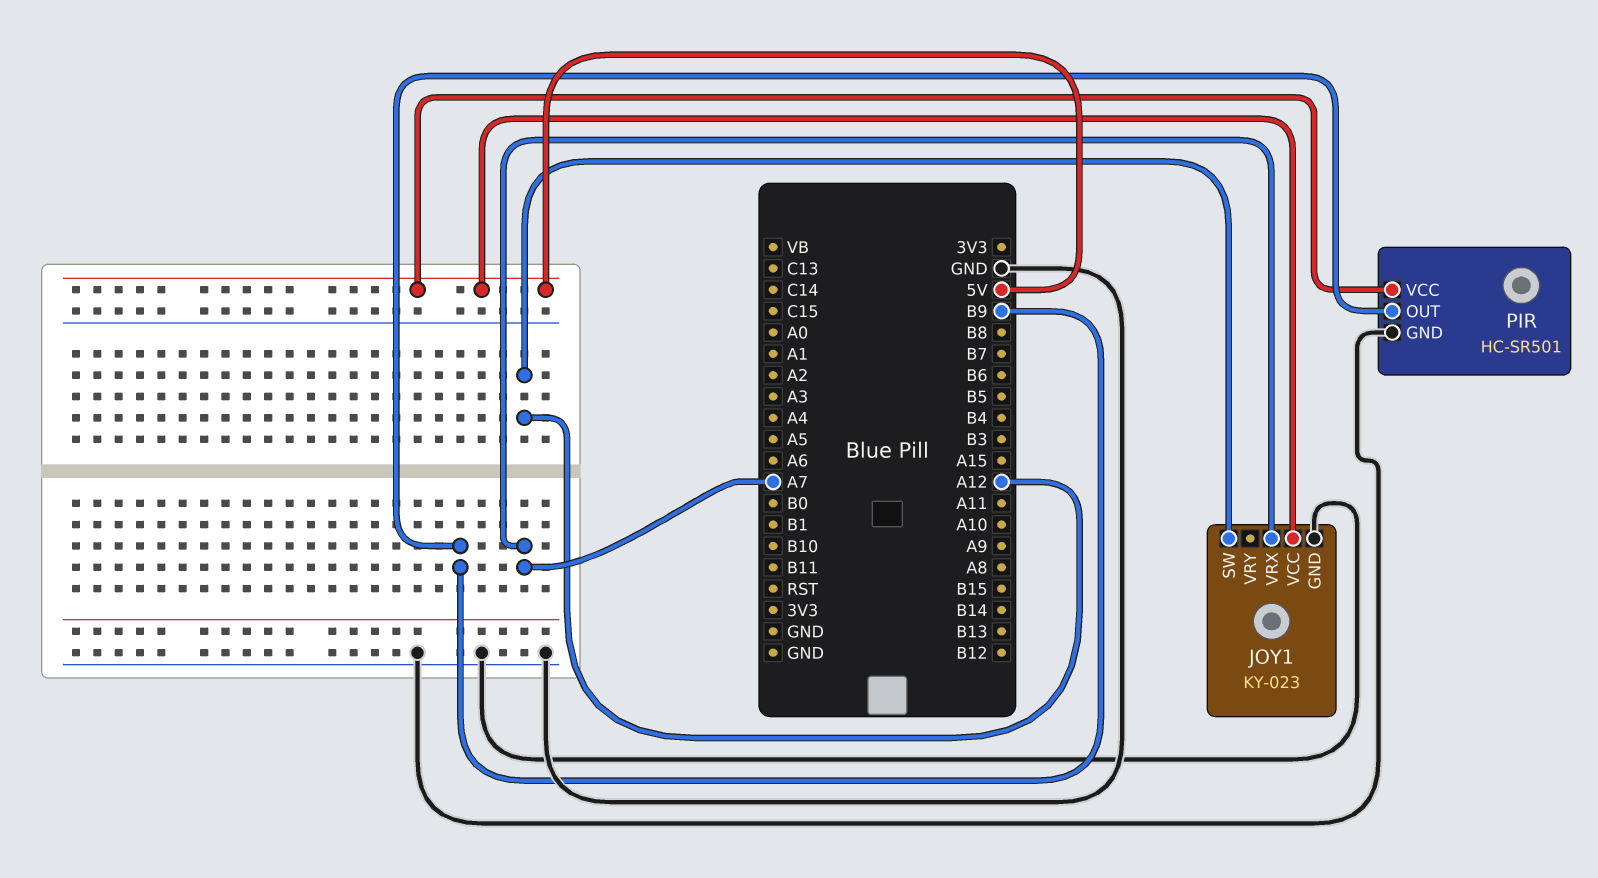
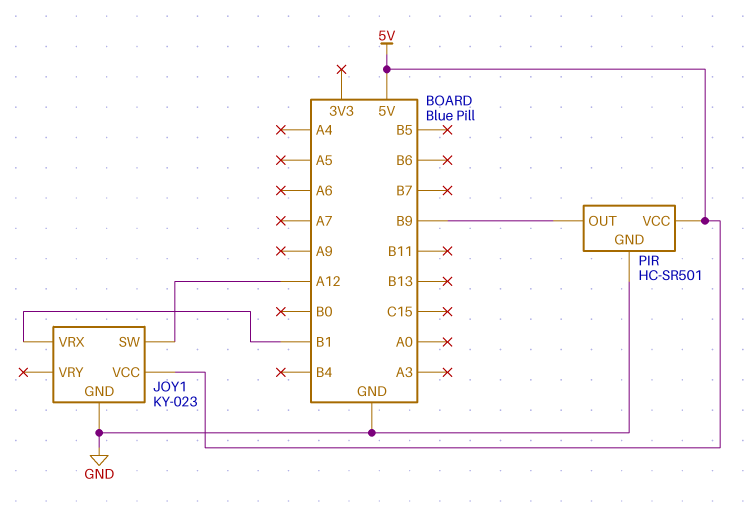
JOY1 pin VRX: A7 -> B1

